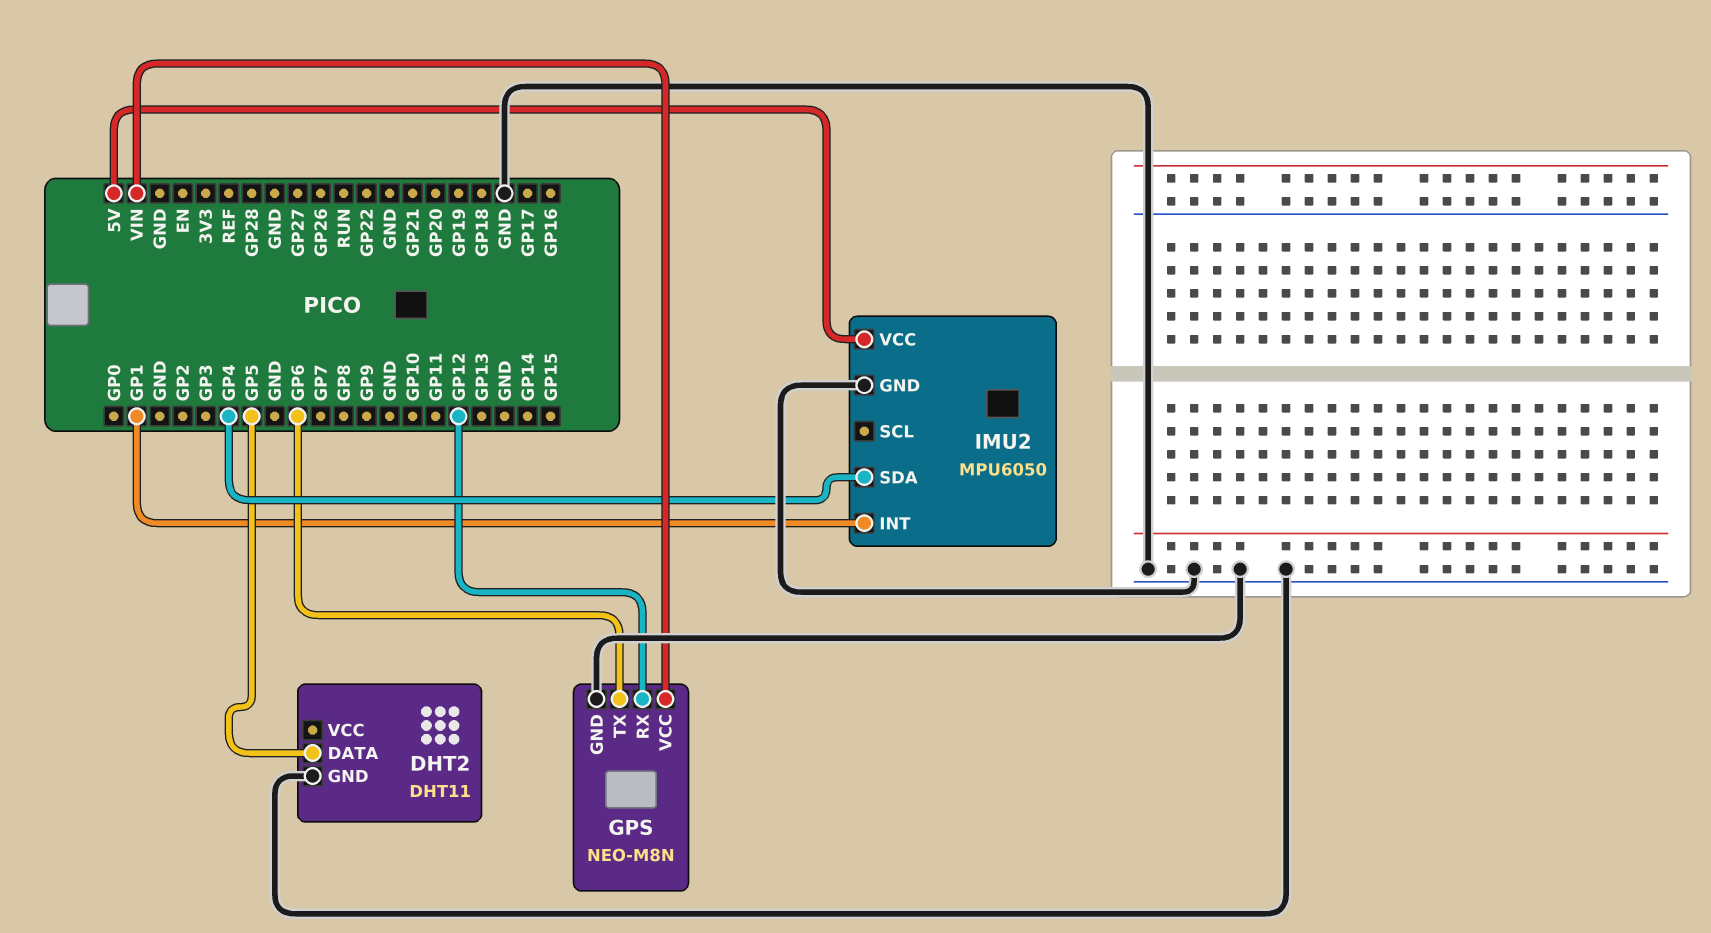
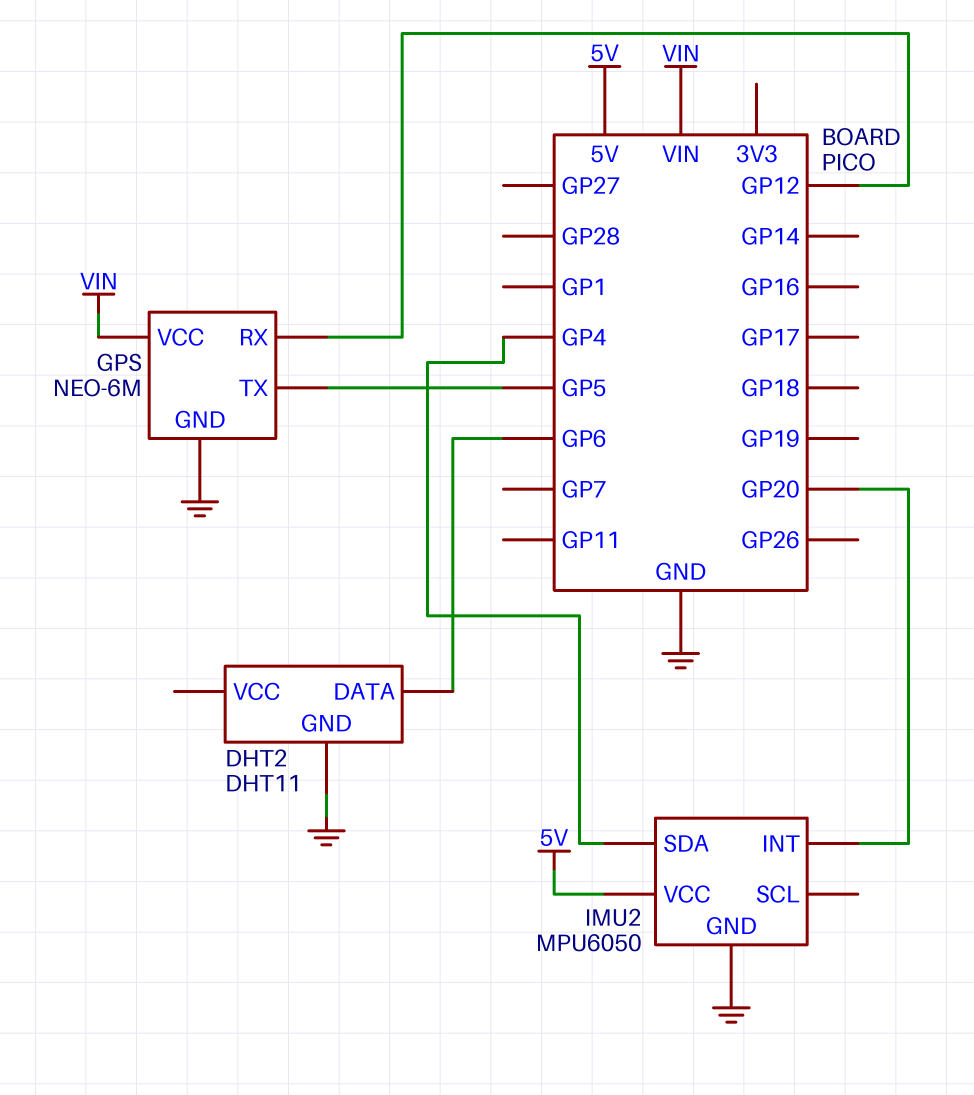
DHT2 pin DATA: GP5 -> GP6
GPS: NEO-M8N -> NEO-6M
GPS pin TX: GP6 -> GP5
IMU2 pin INT: GP1 -> GP20

